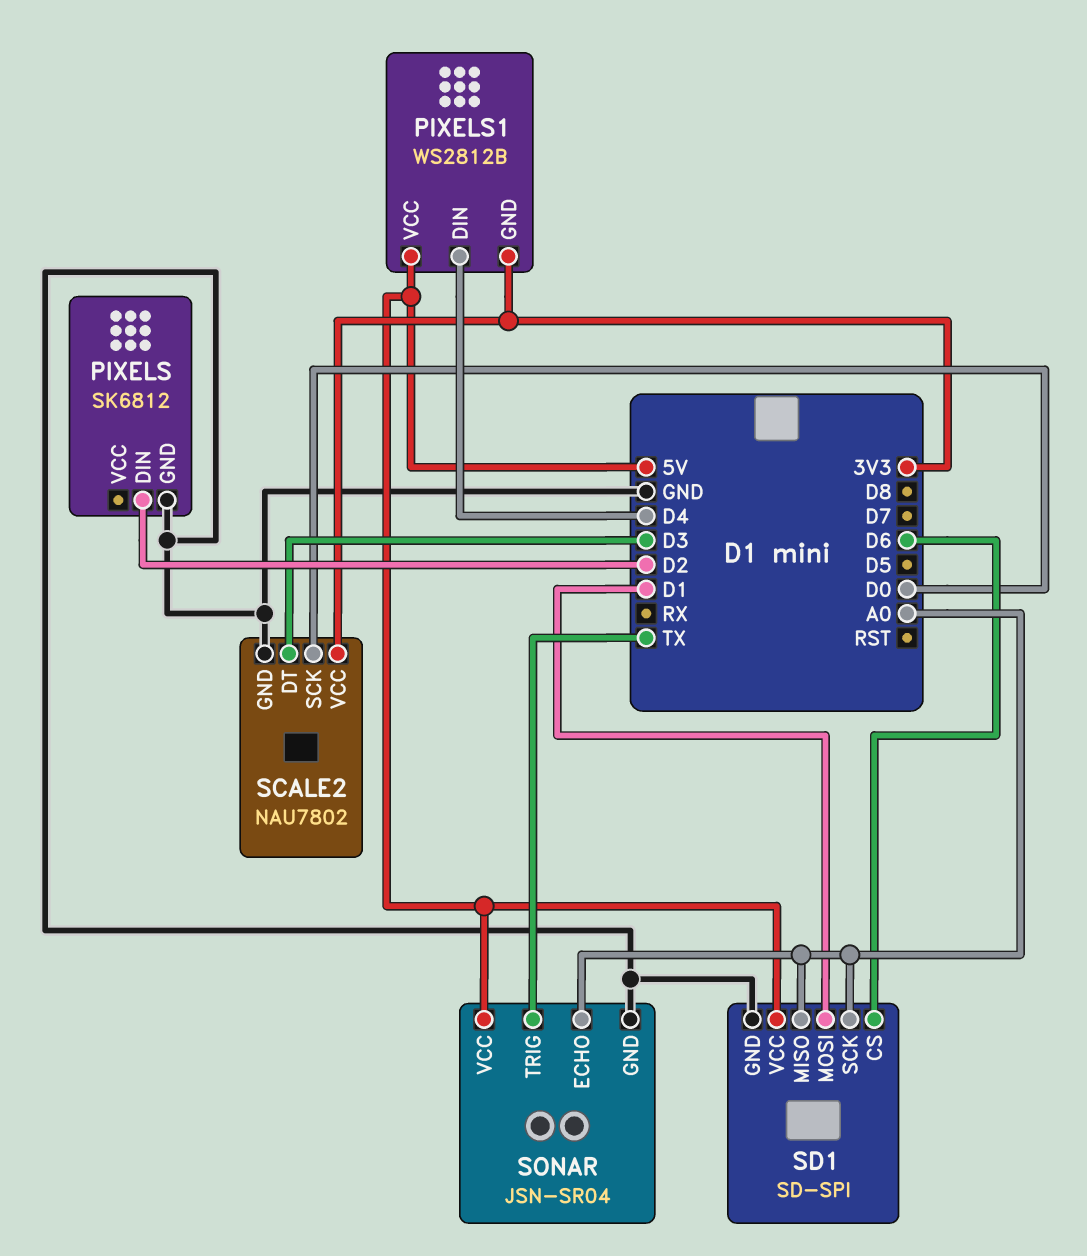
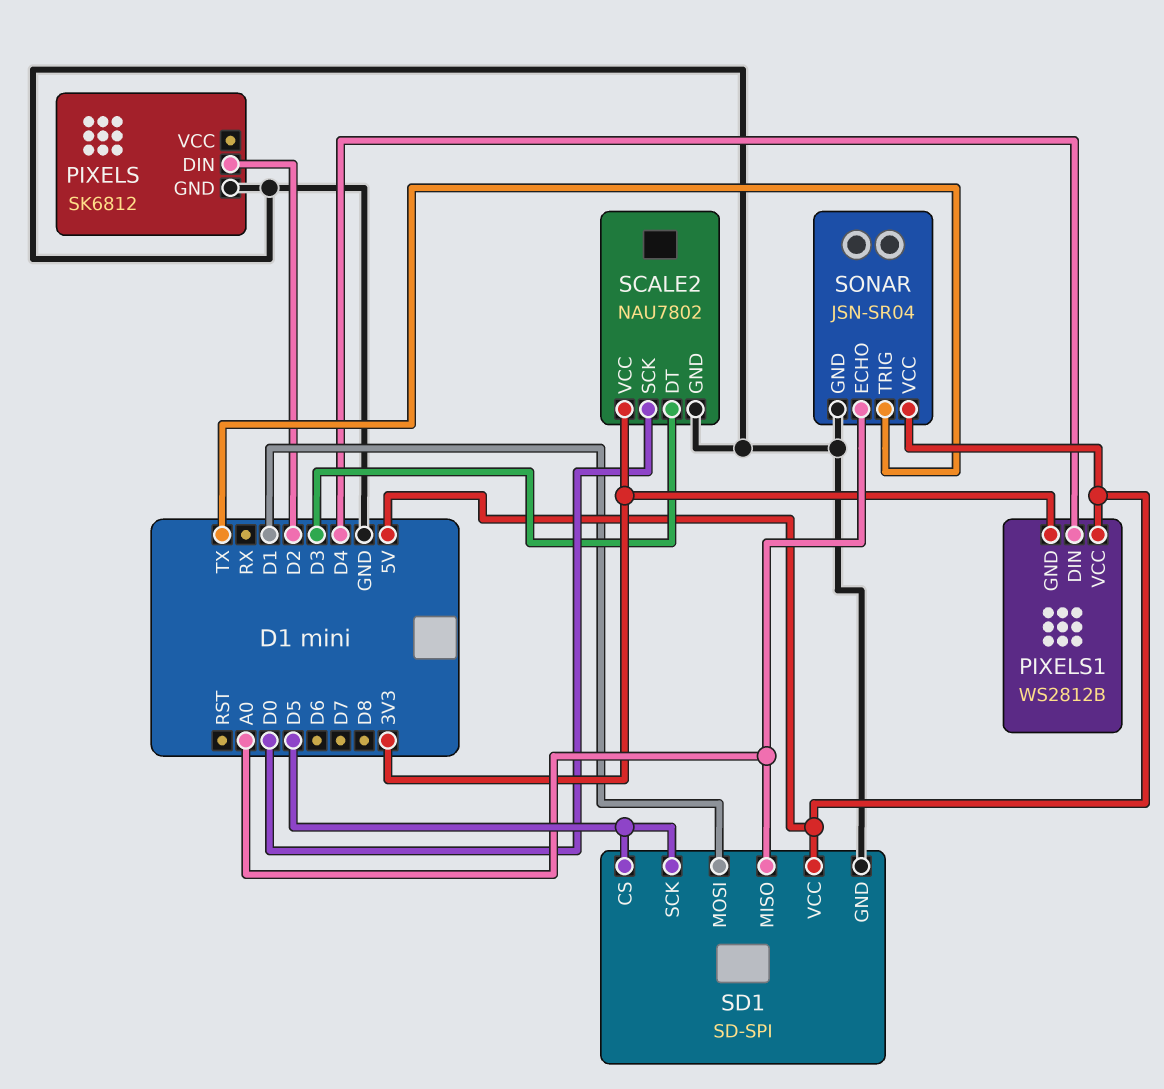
SD1 pin CS: D6 -> D5
SD1 pin SCK: A0 -> D5

